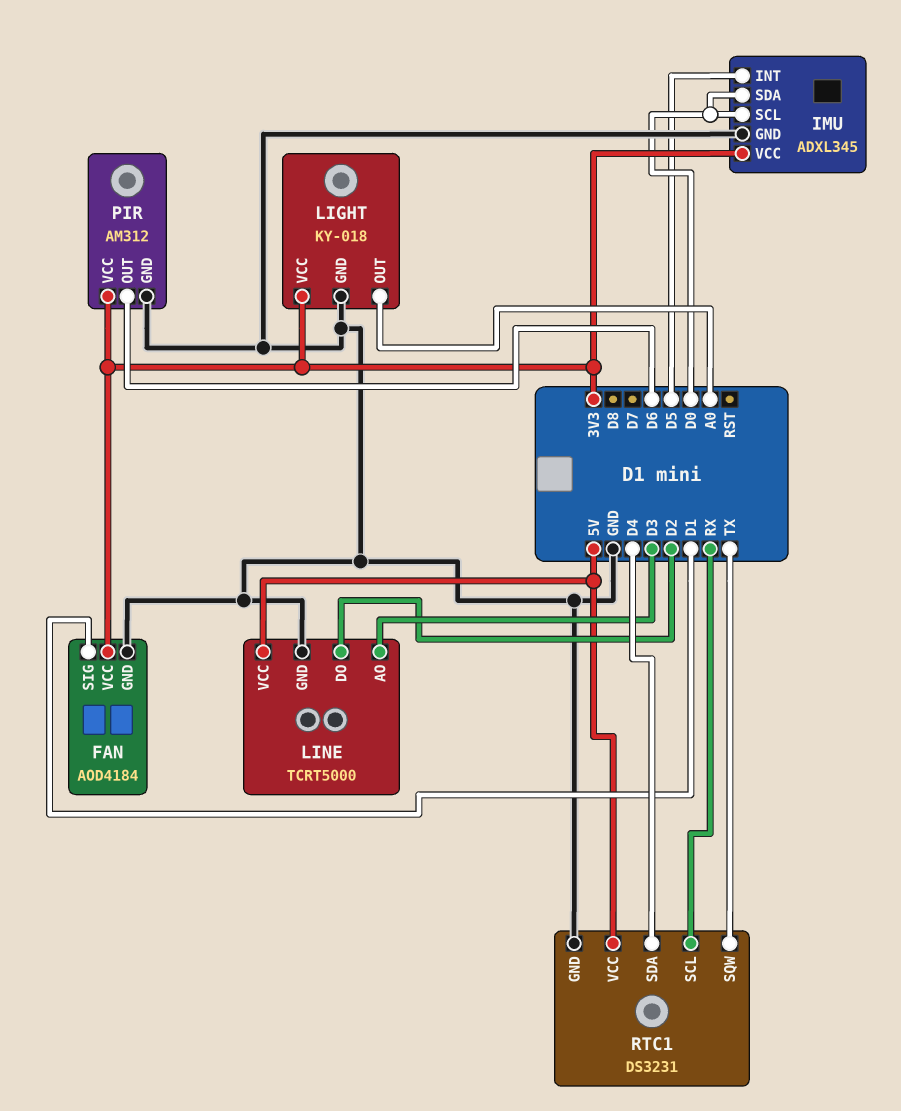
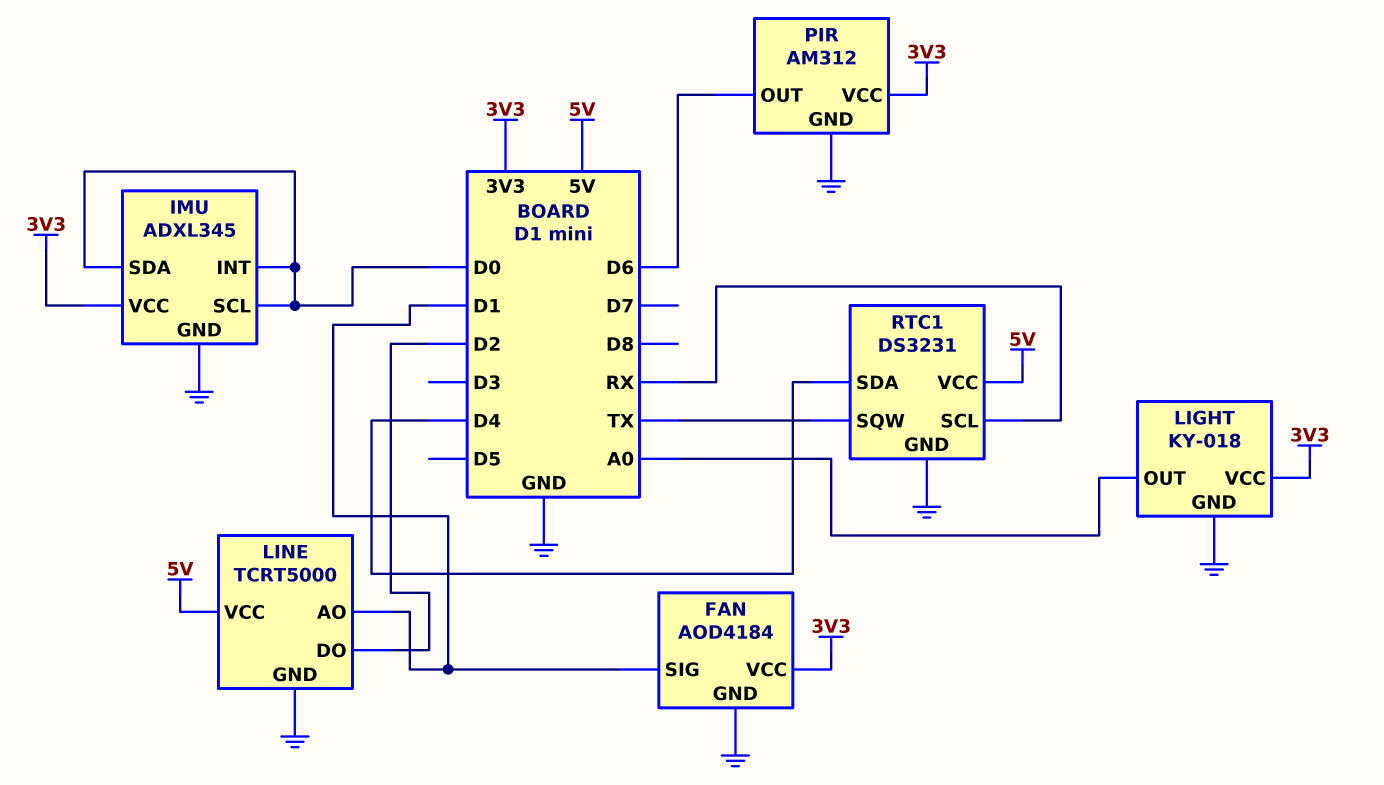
IMU pin INT: D5 -> D0
LINE pin AO: D3 -> D1

